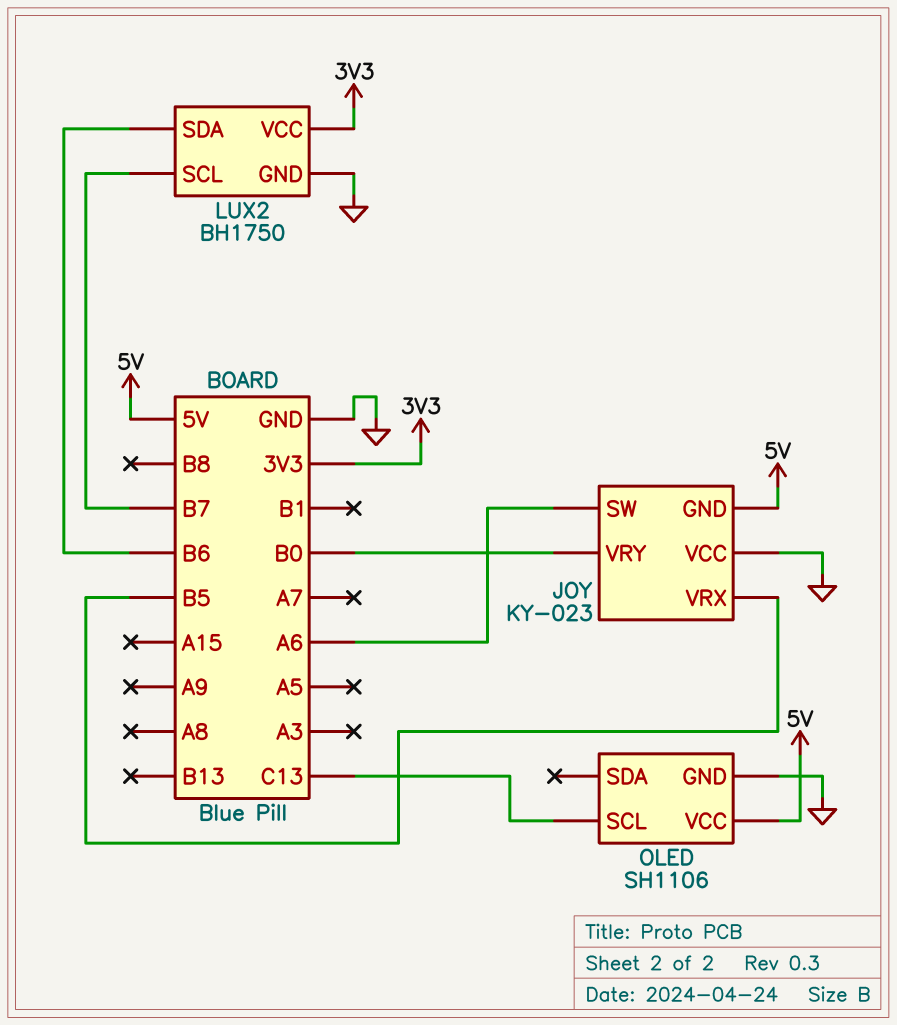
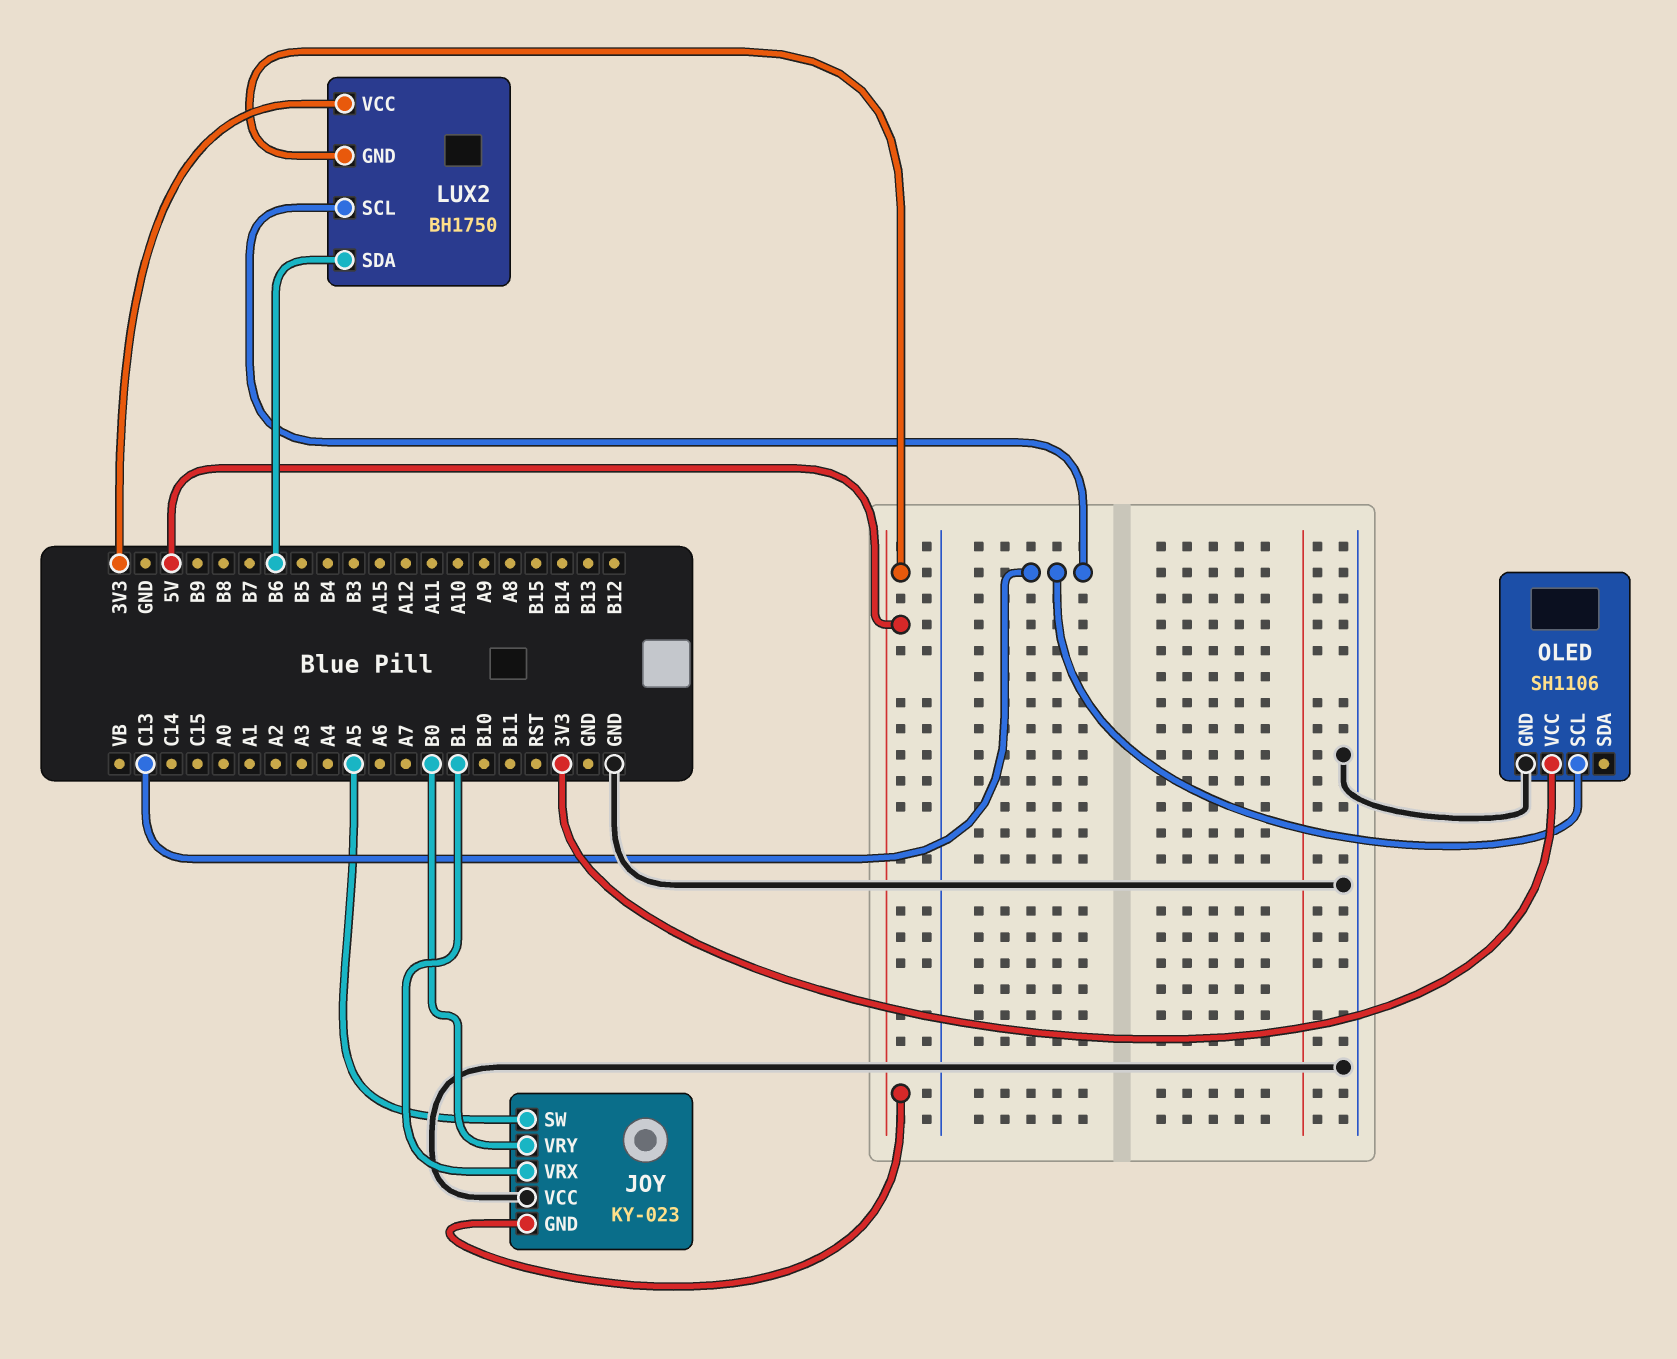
JOY pin SW: A6 -> A5
JOY pin VRX: B5 -> B1
LUX2 pin GND: GND -> 5V
LUX2 pin SCL: B7 -> C13
OLED pin VCC: 5V -> 3V3

